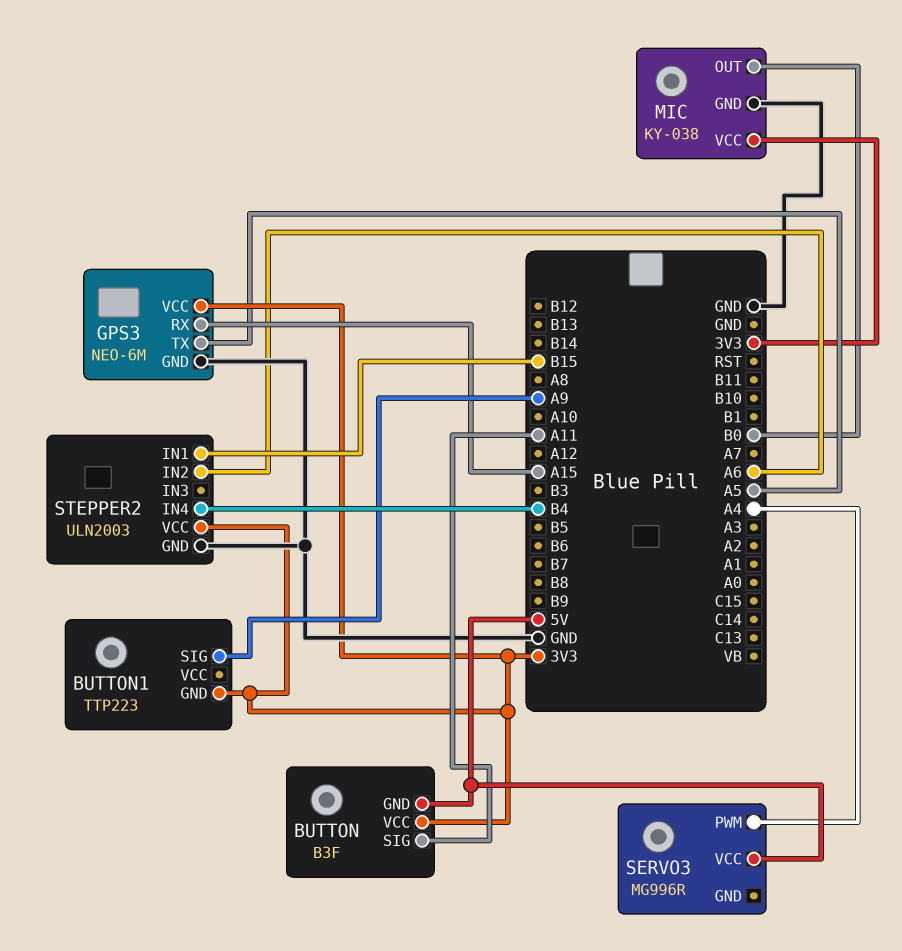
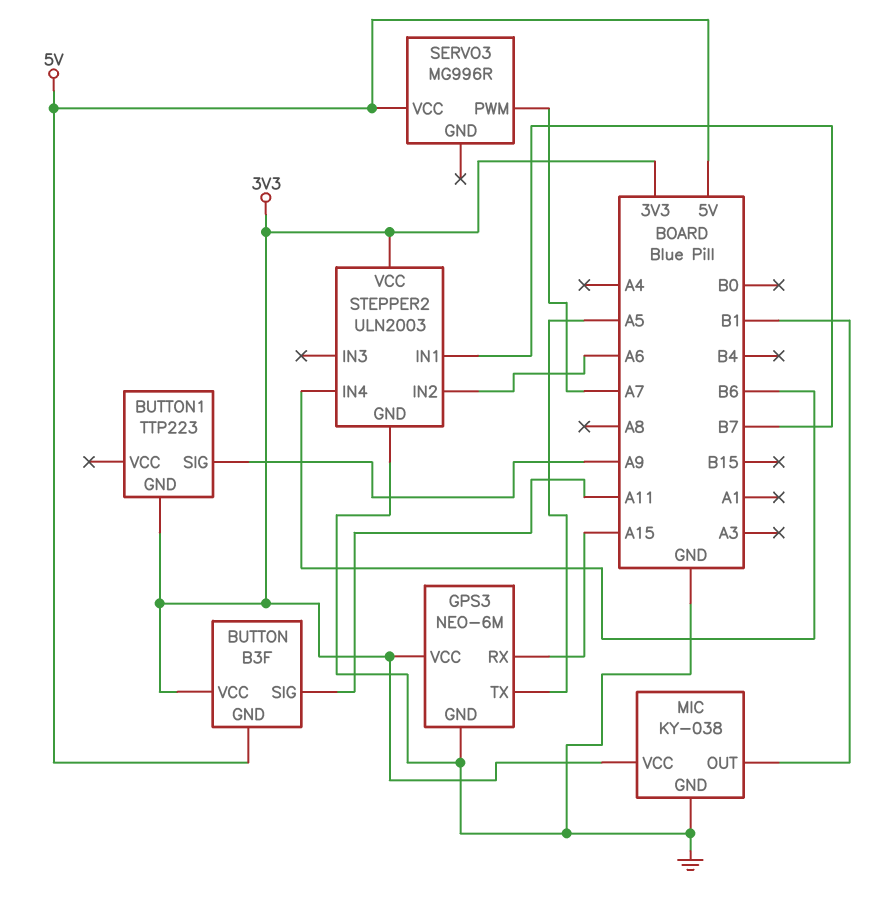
MIC pin OUT: B0 -> B1
SERVO3 pin PWM: A4 -> A7
STEPPER2 pin IN1: B15 -> B7
STEPPER2 pin IN4: B4 -> B6

